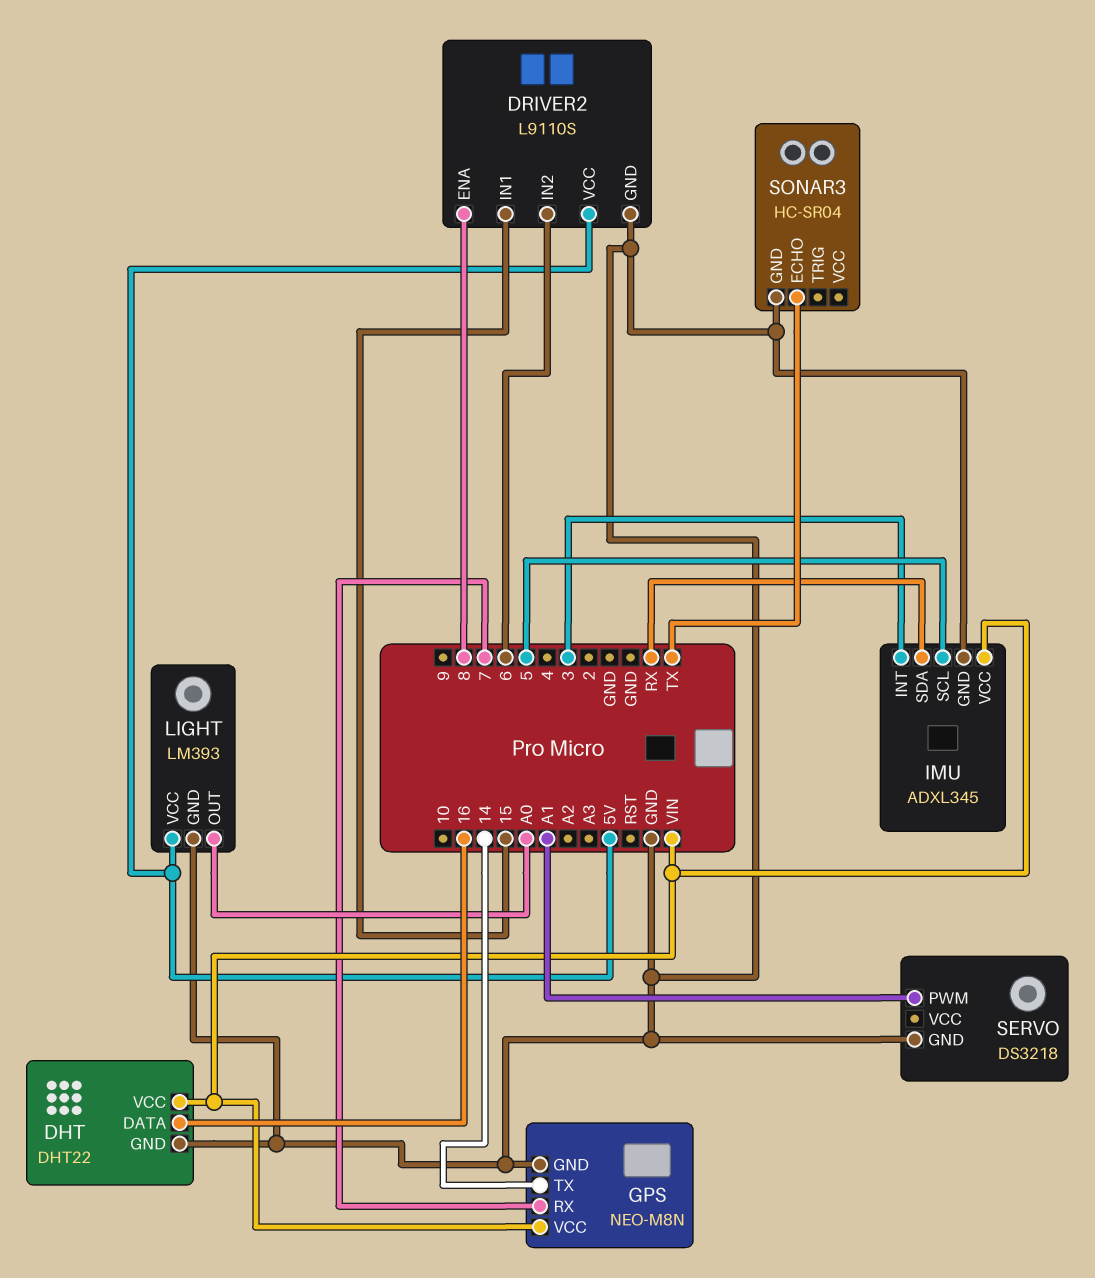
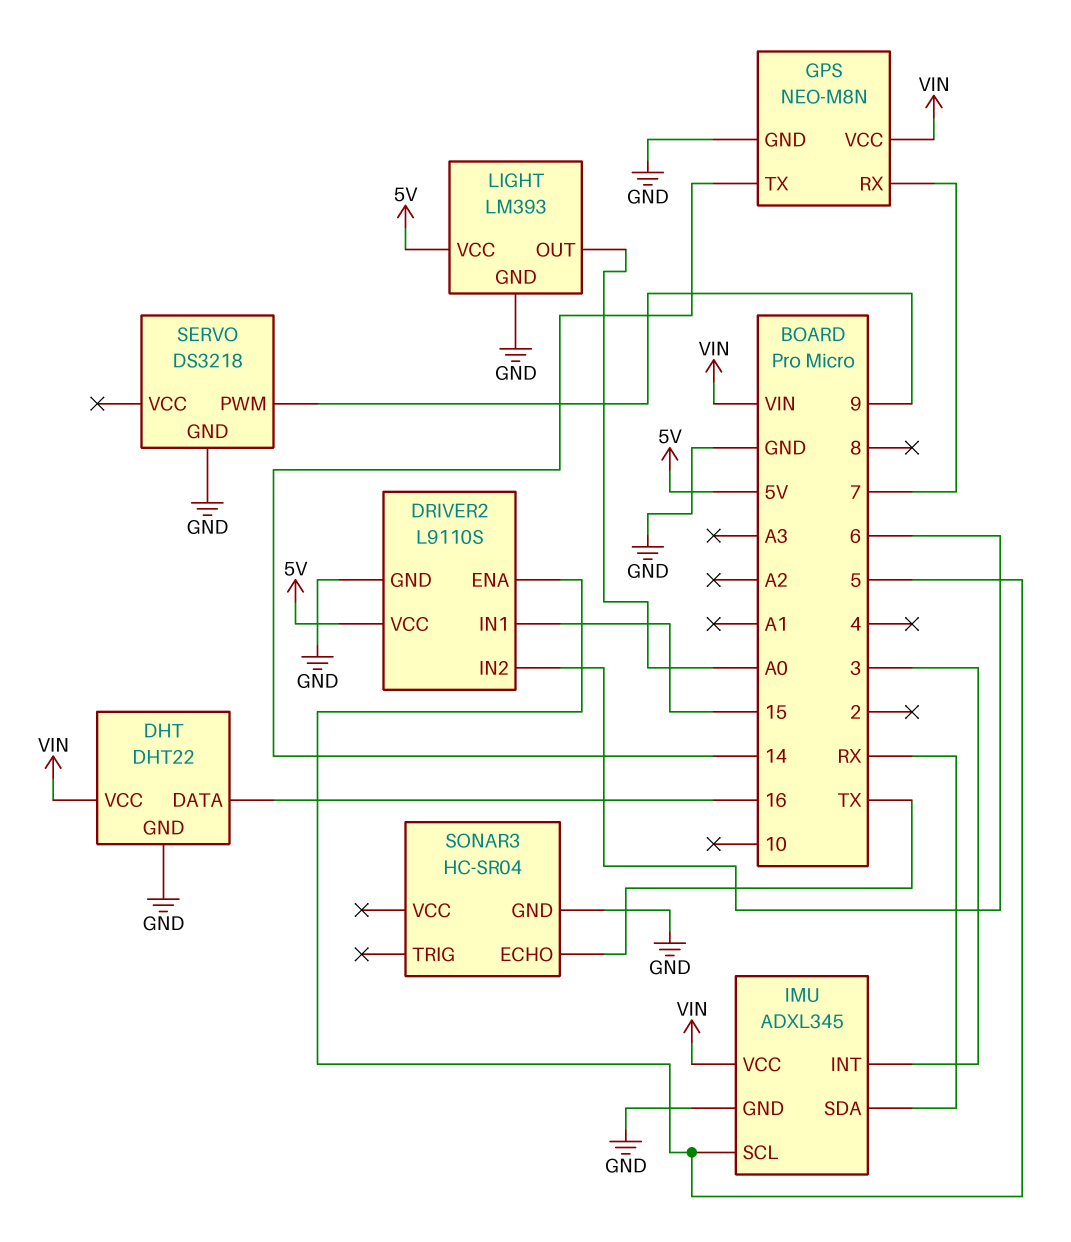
DRIVER2 pin ENA: 8 -> 5
SERVO pin PWM: A1 -> 9

